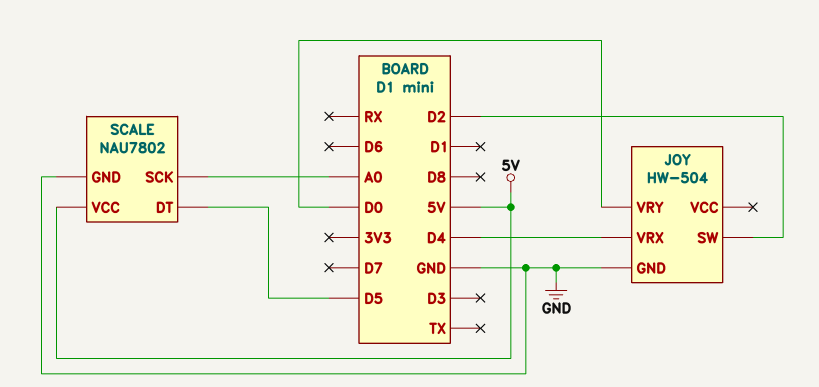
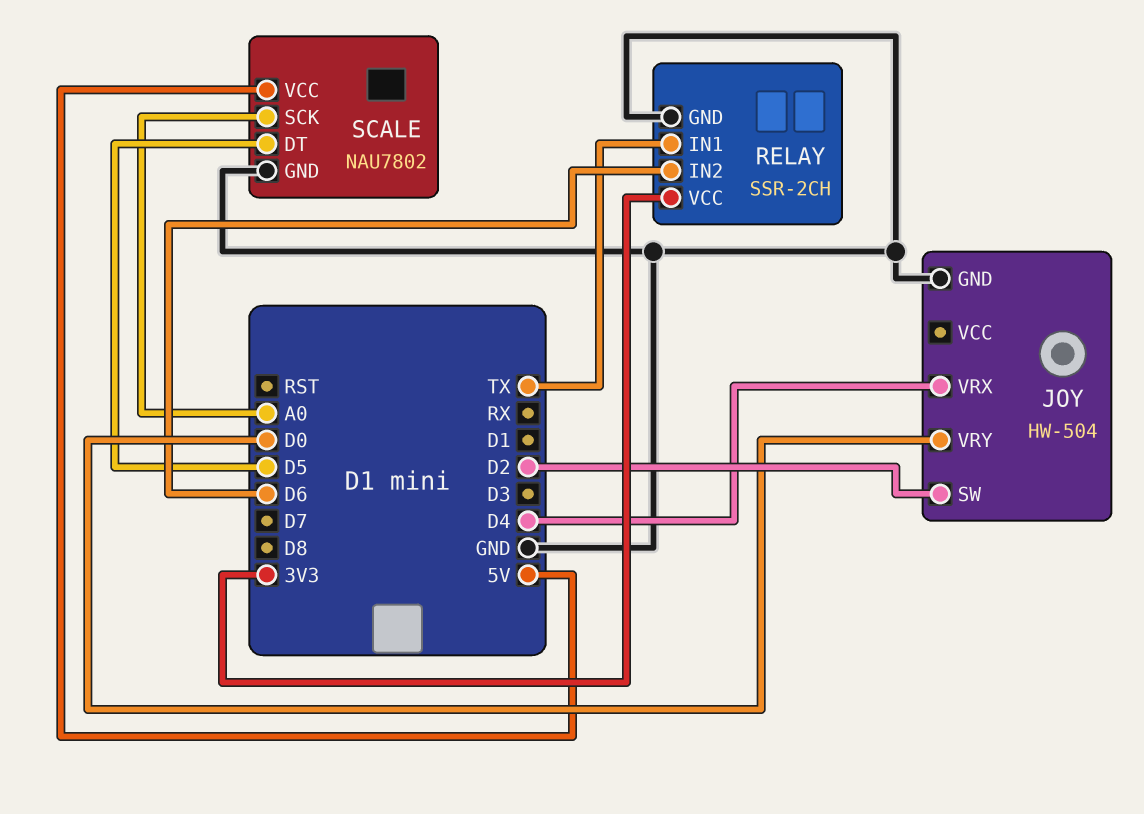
RELAY: none -> SSR-2CH
RELAY pin GND: none -> GND
RELAY pin IN1: none -> TX
RELAY pin IN2: none -> D6
RELAY pin VCC: none -> 3V3

